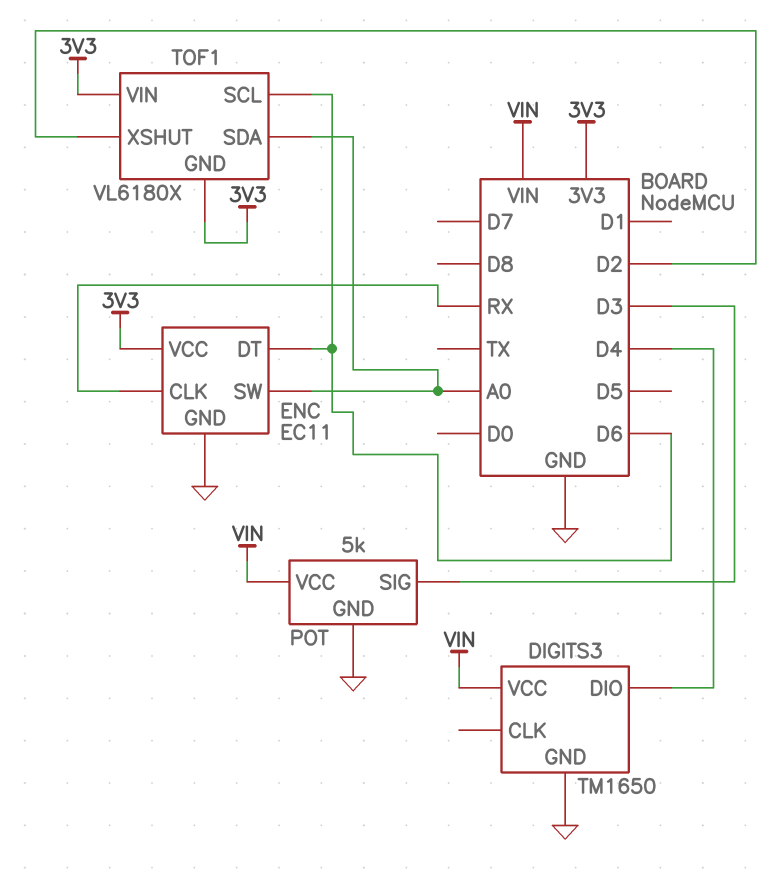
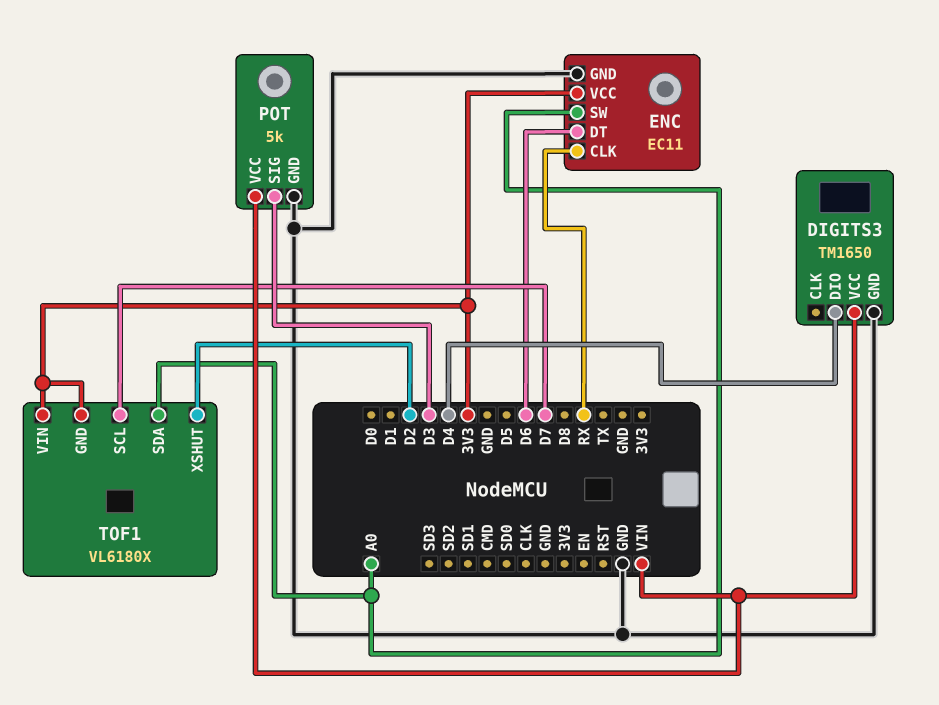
TOF1 pin SCL: D6 -> D7

